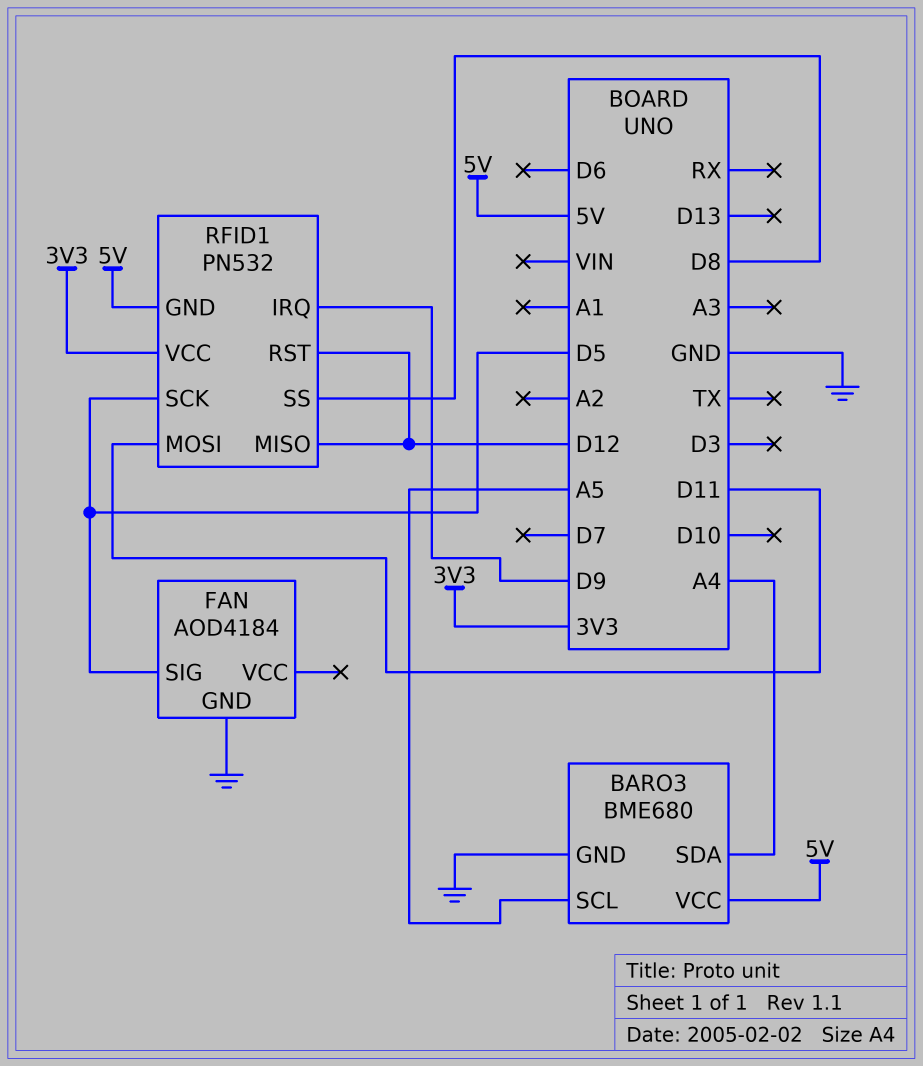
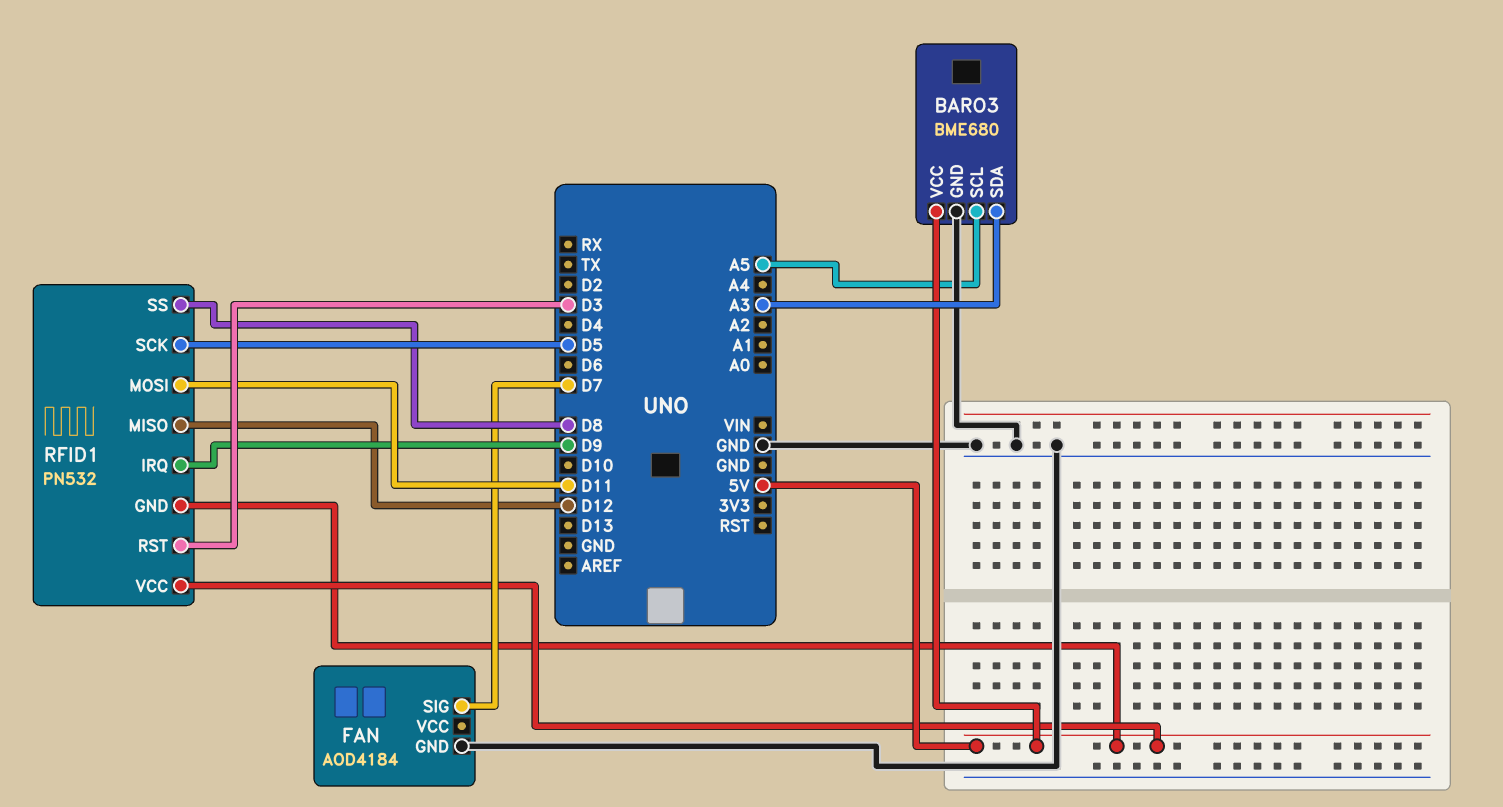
BARO3 pin SDA: A4 -> A3
FAN pin SIG: D5 -> D7
RFID1 pin RST: D12 -> D3
RFID1 pin VCC: 3V3 -> 5V

